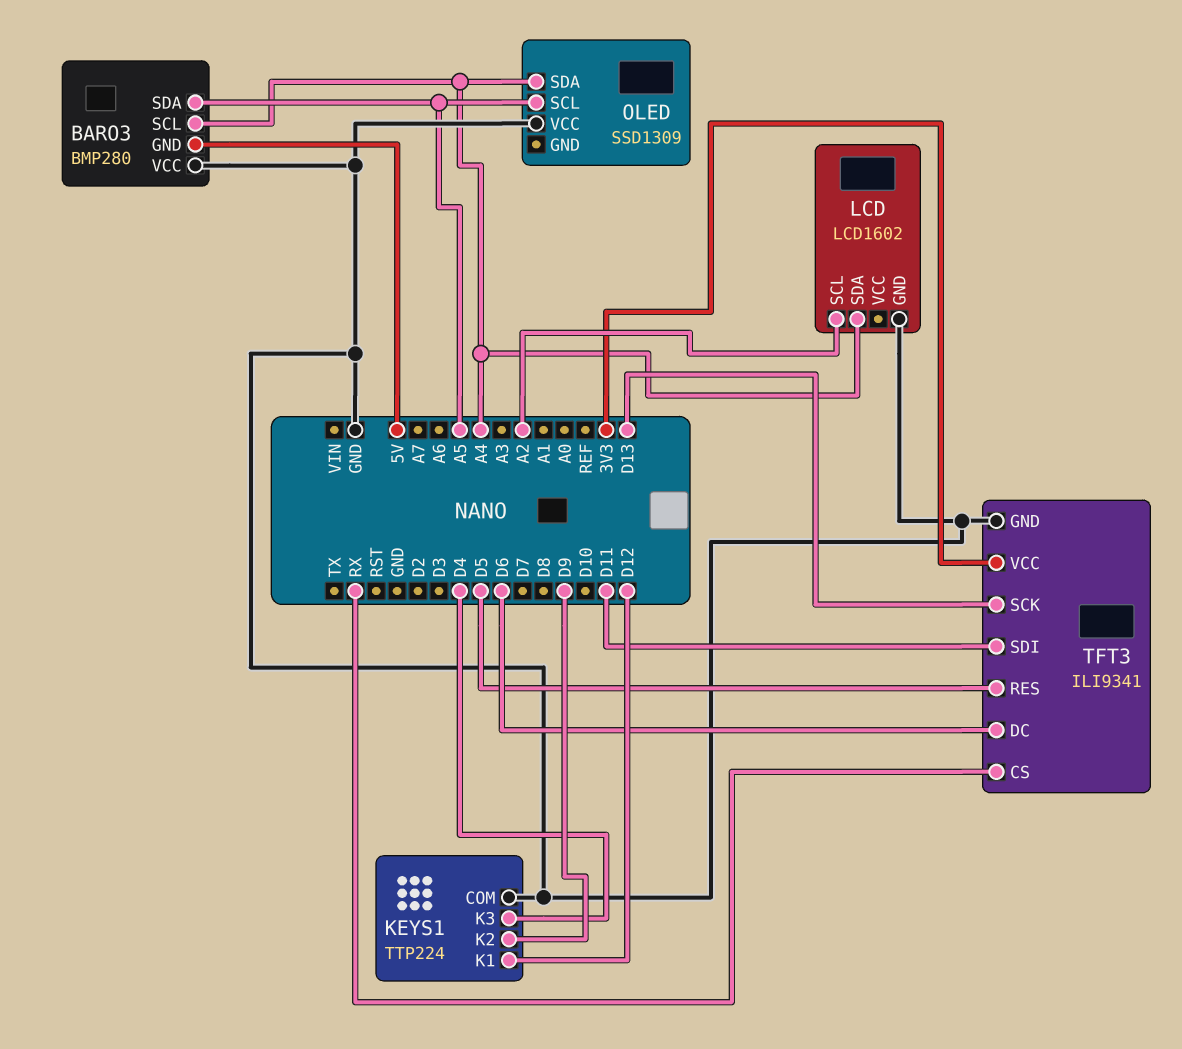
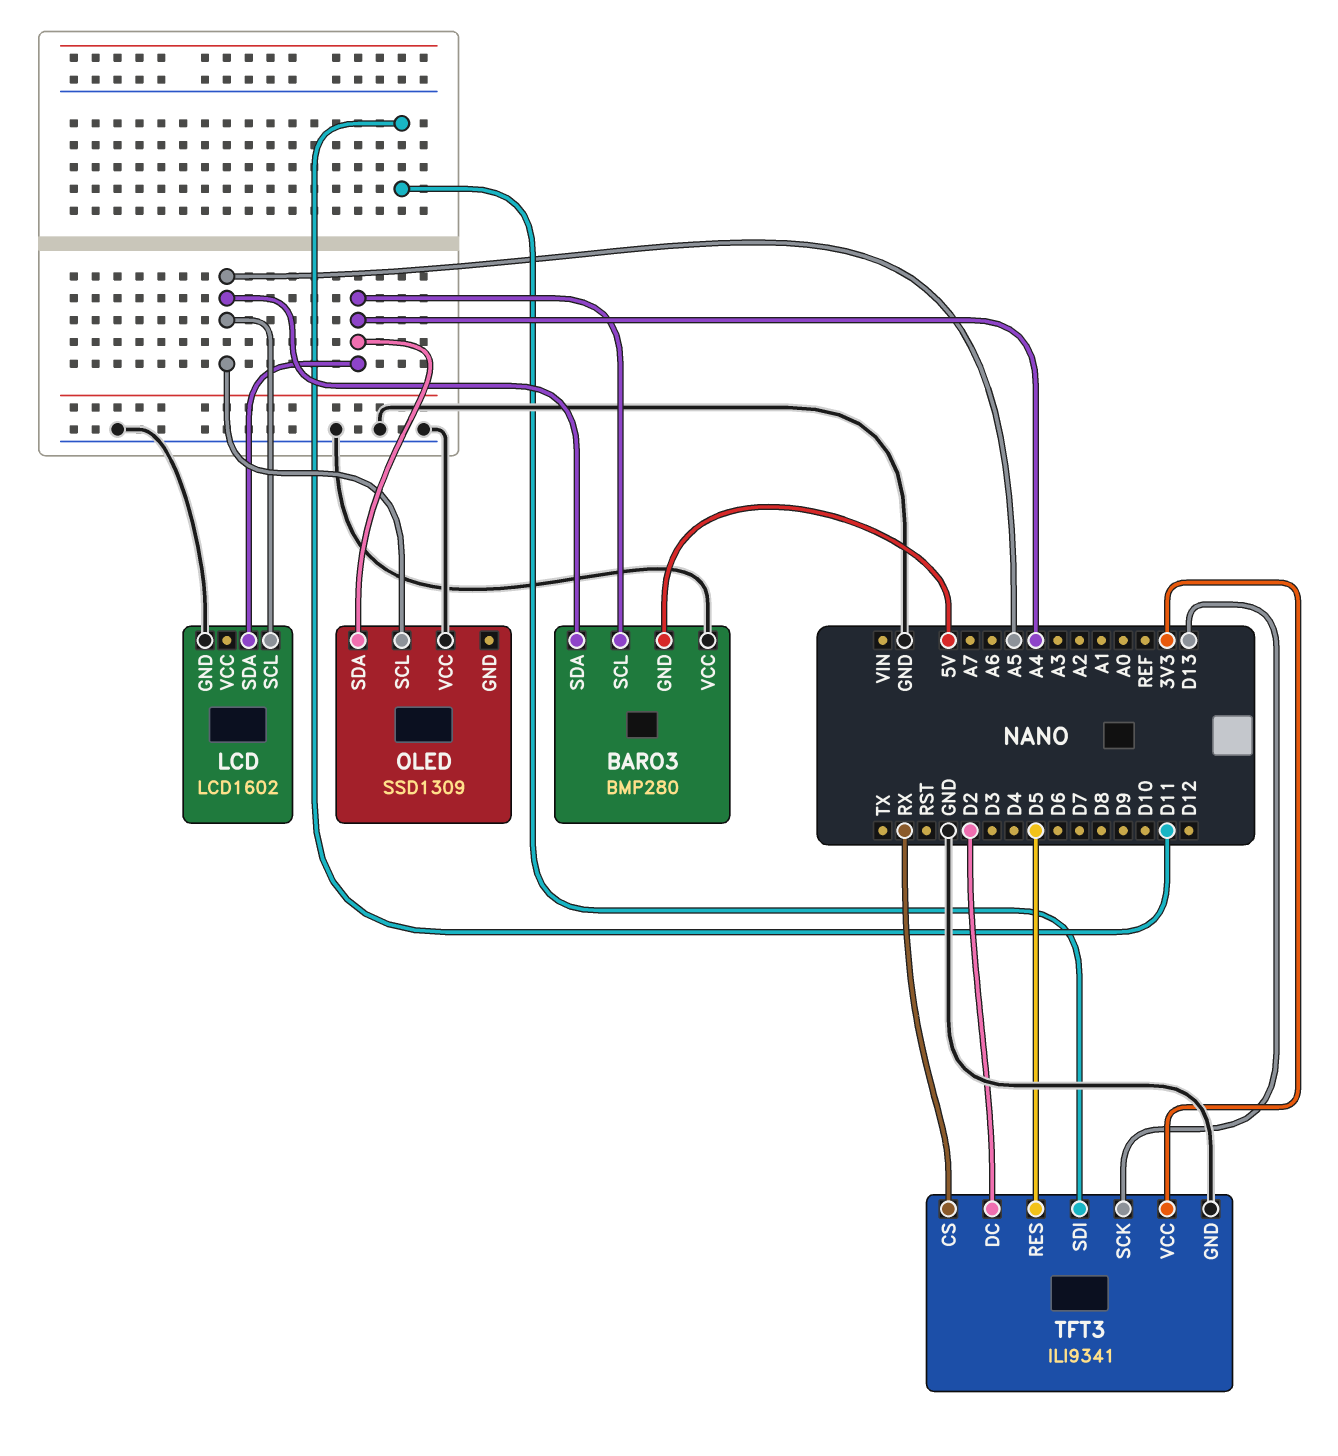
KEYS1: TTP224 -> none
KEYS1 pin COM: GND -> none
KEYS1 pin K1: D12 -> none
KEYS1 pin K2: D9 -> none
KEYS1 pin K3: D4 -> none
LCD pin SCL: A2 -> A5
TFT3 pin DC: D6 -> D2

